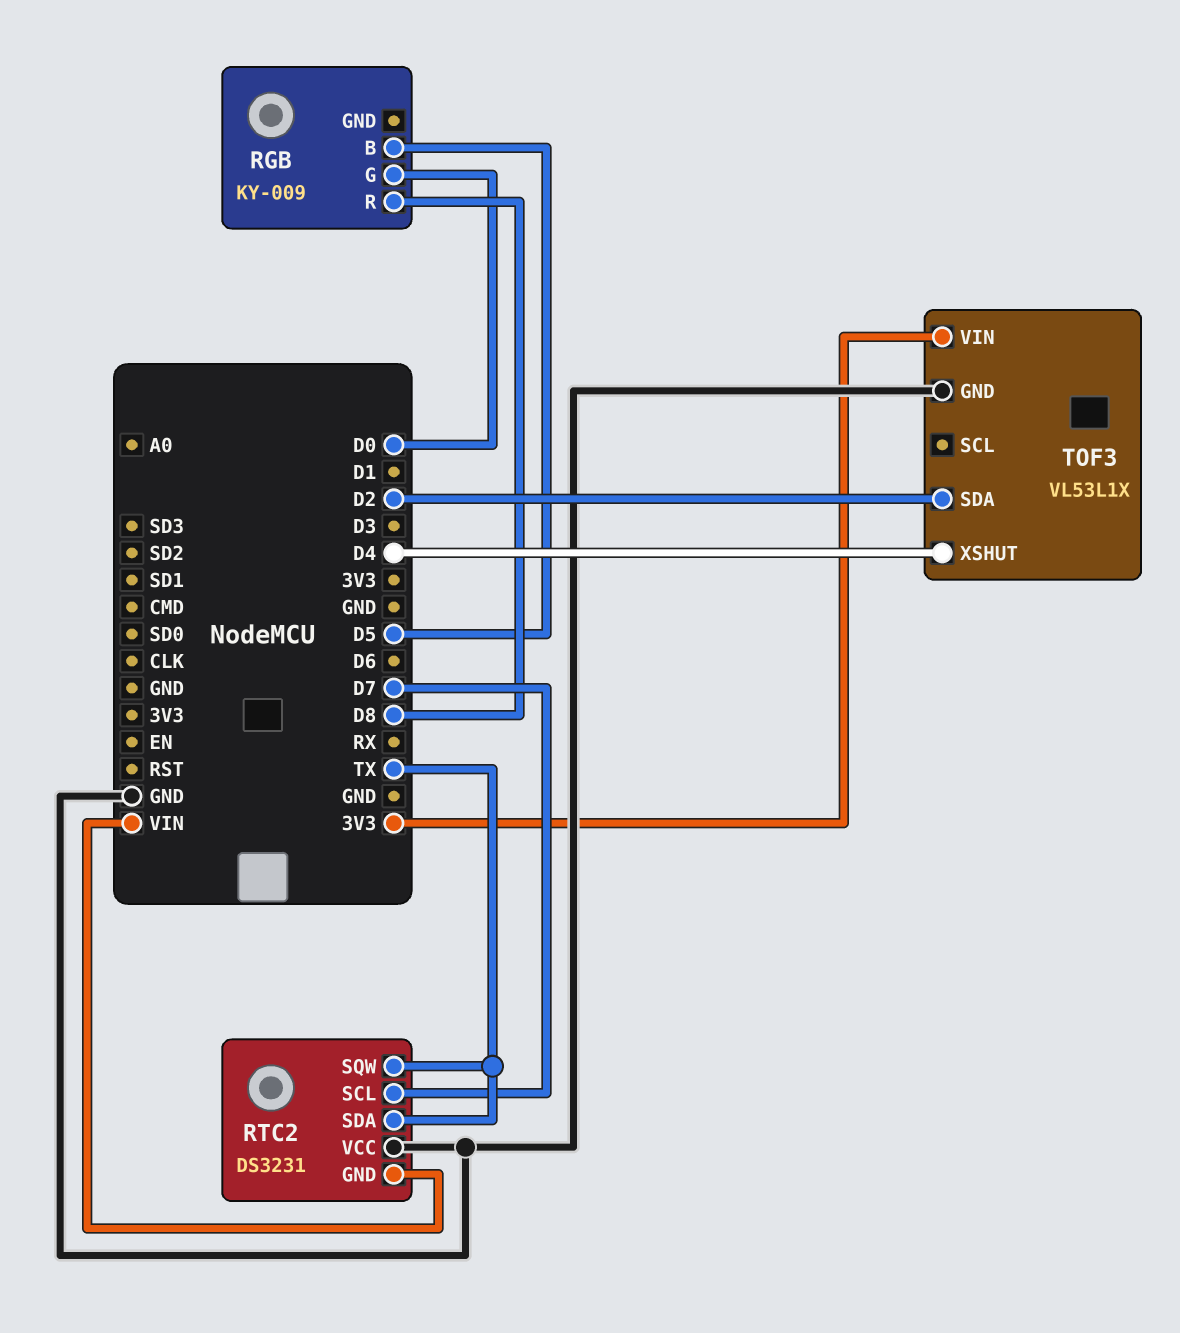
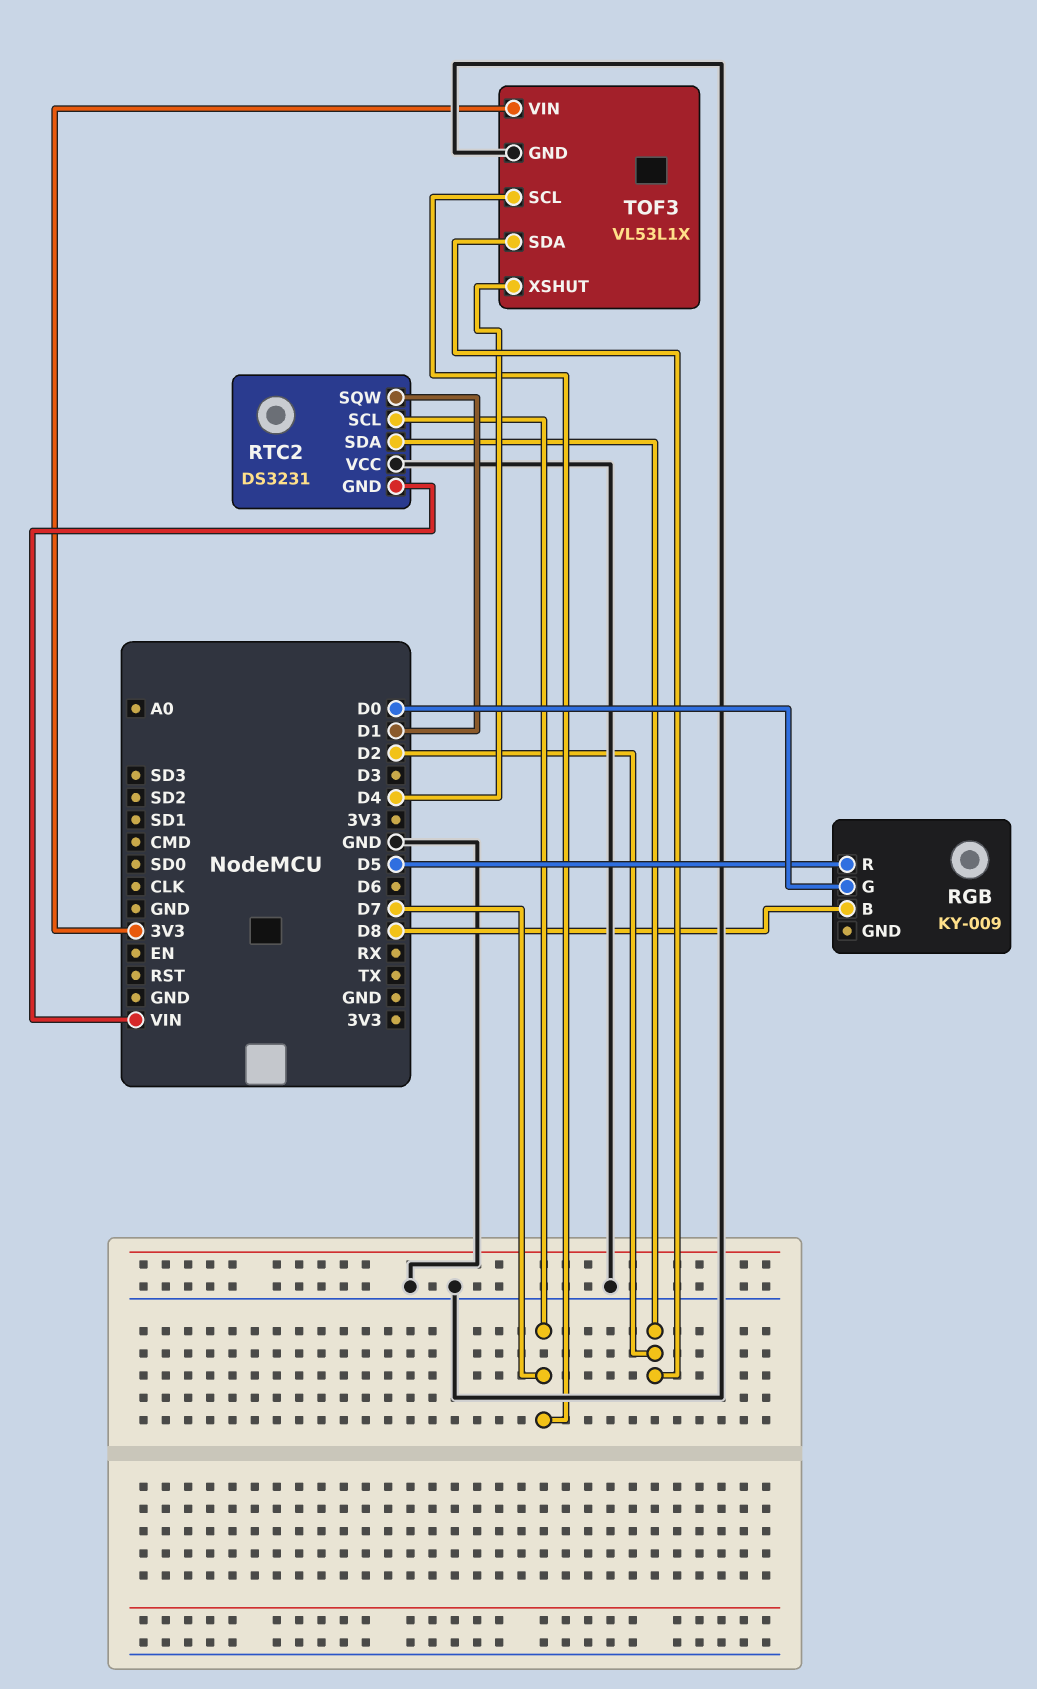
RGB pin B: D5 -> D8
RGB pin R: D8 -> D5
RTC2 pin SDA: TX -> D2
RTC2 pin SQW: TX -> D1
TOF3 pin SCL: none -> D7

